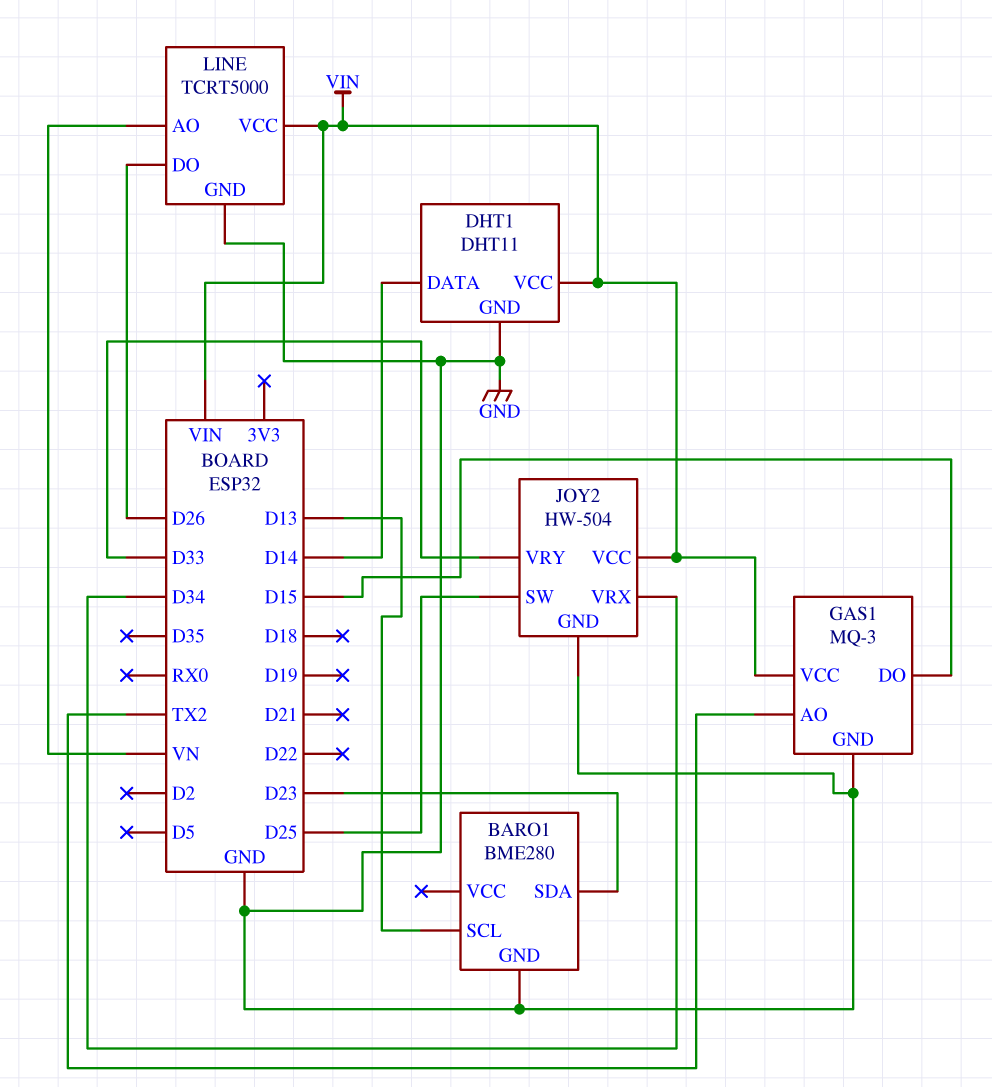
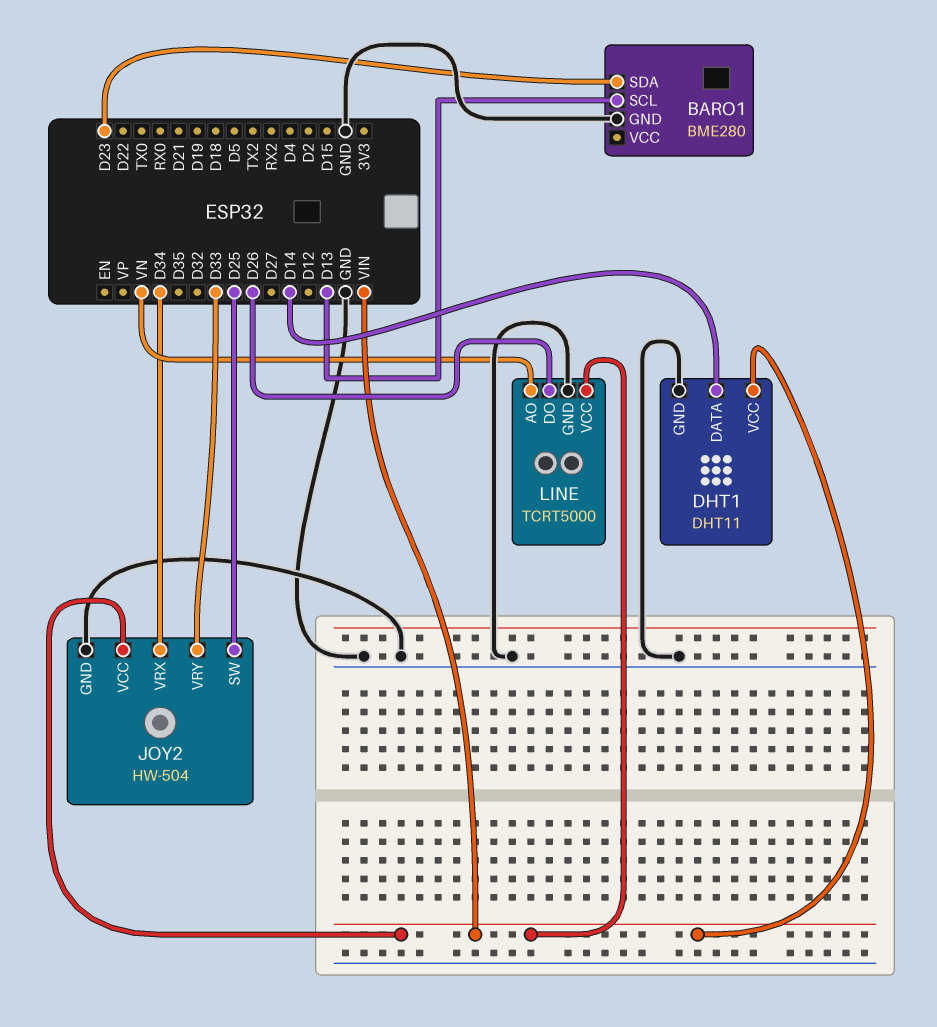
GAS1: MQ-3 -> none
GAS1 pin AO: TX2 -> none
GAS1 pin DO: D15 -> none
GAS1 pin GND: GND -> none
GAS1 pin VCC: VIN -> none

